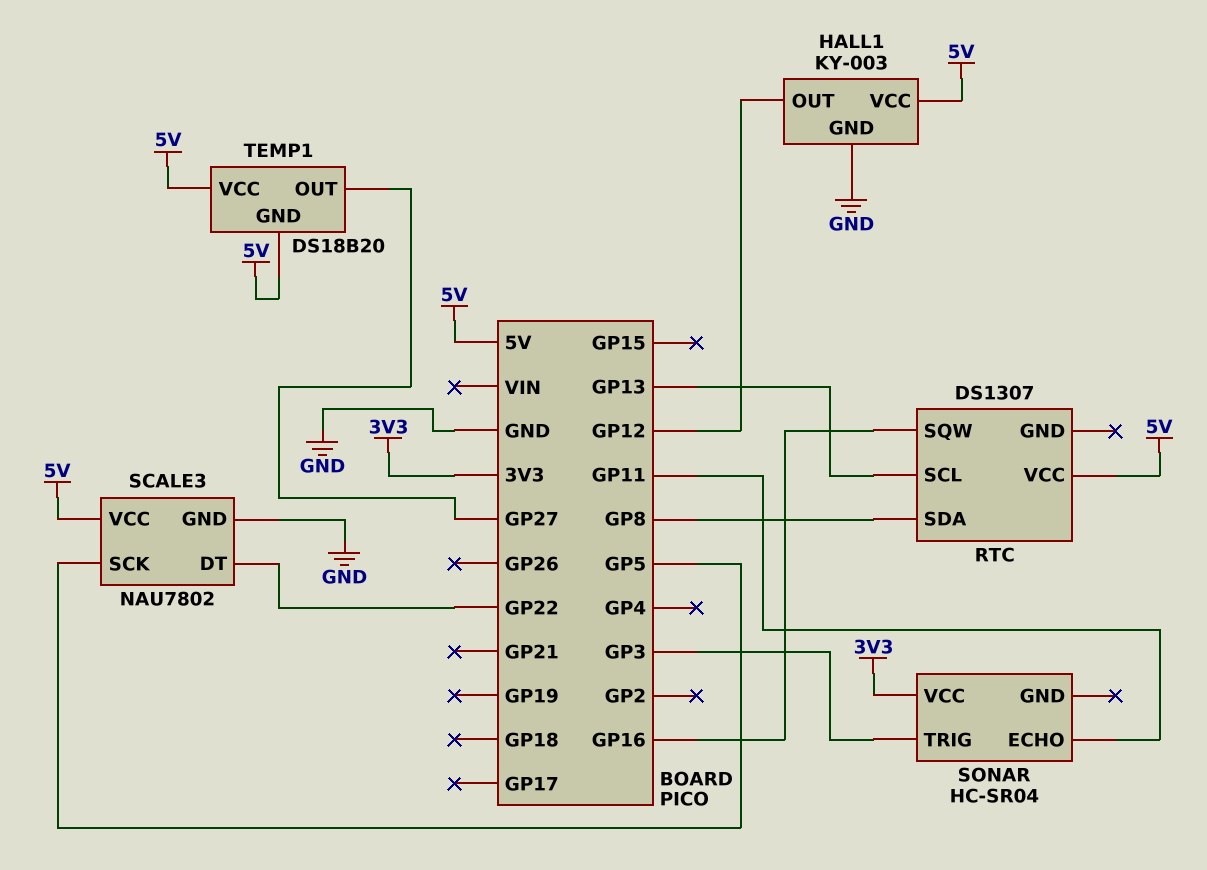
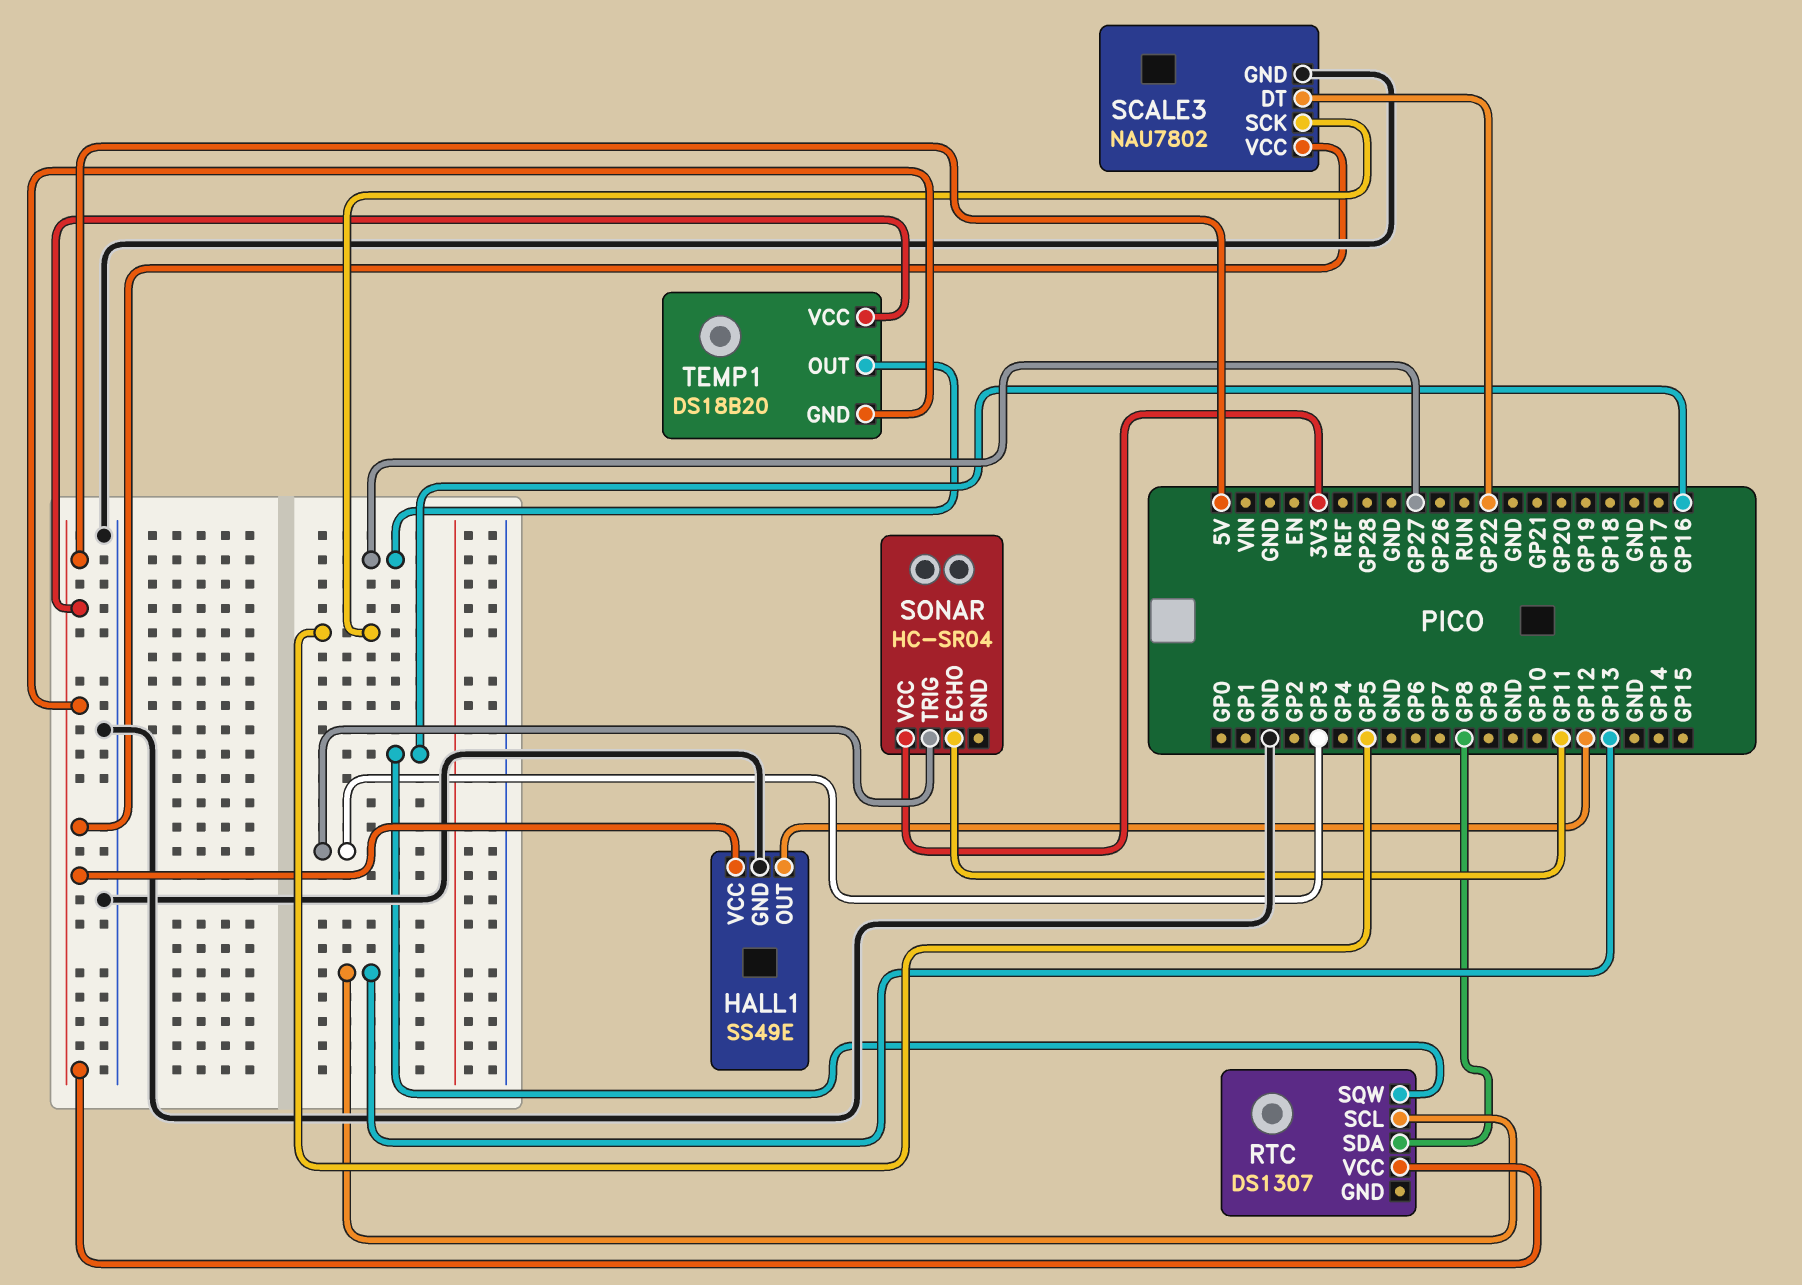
HALL1: KY-003 -> SS49E

